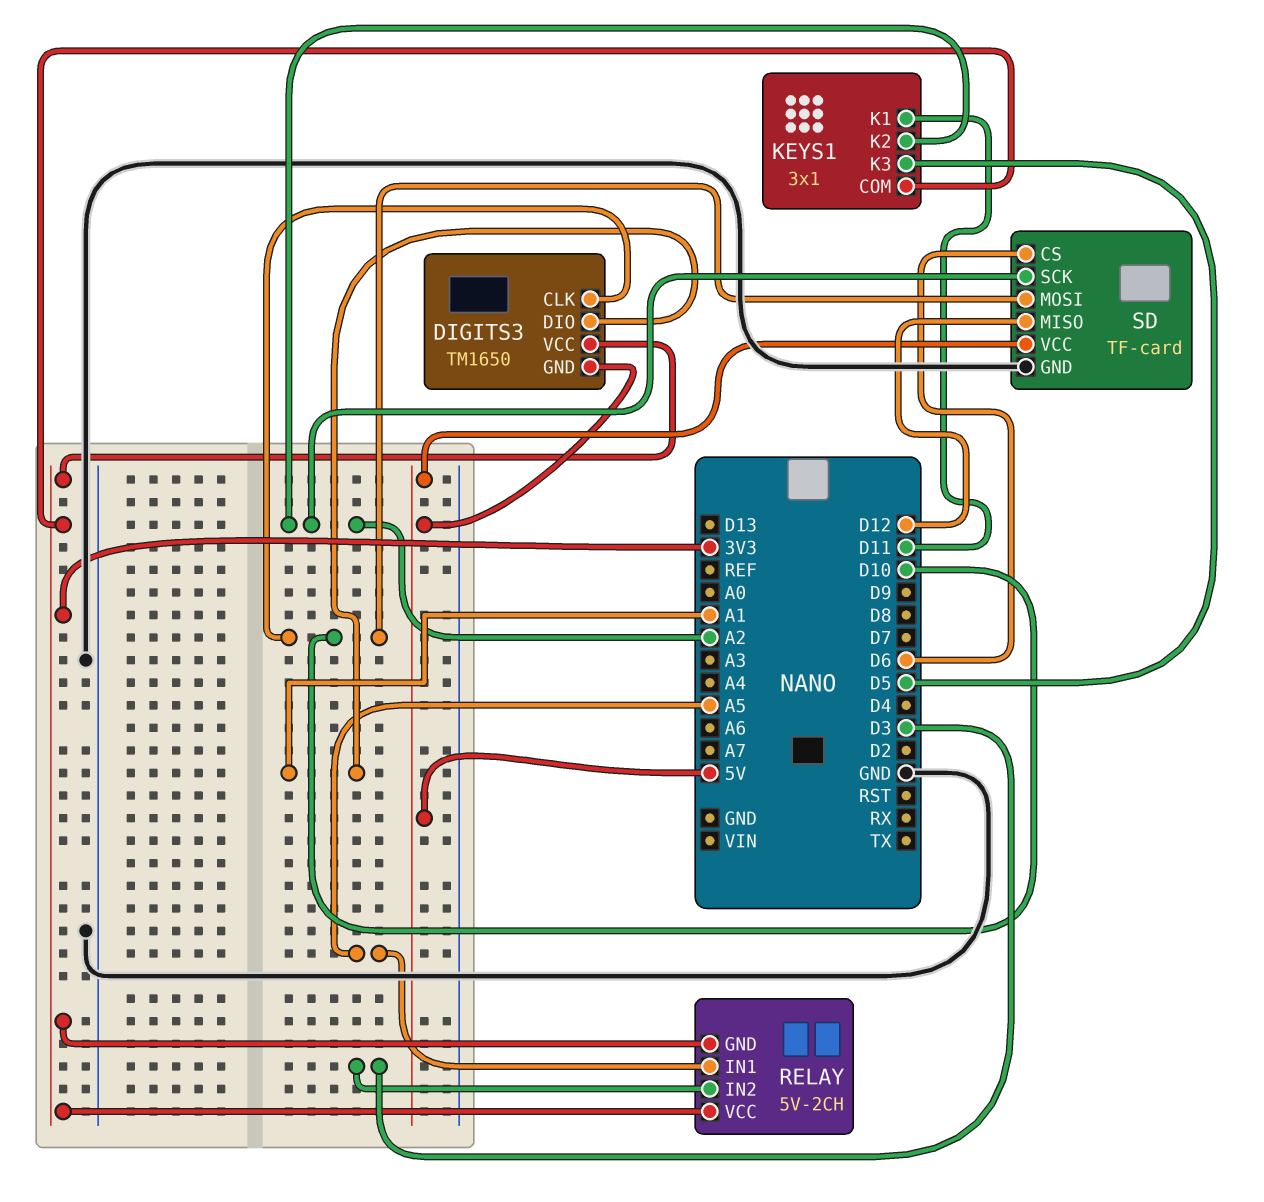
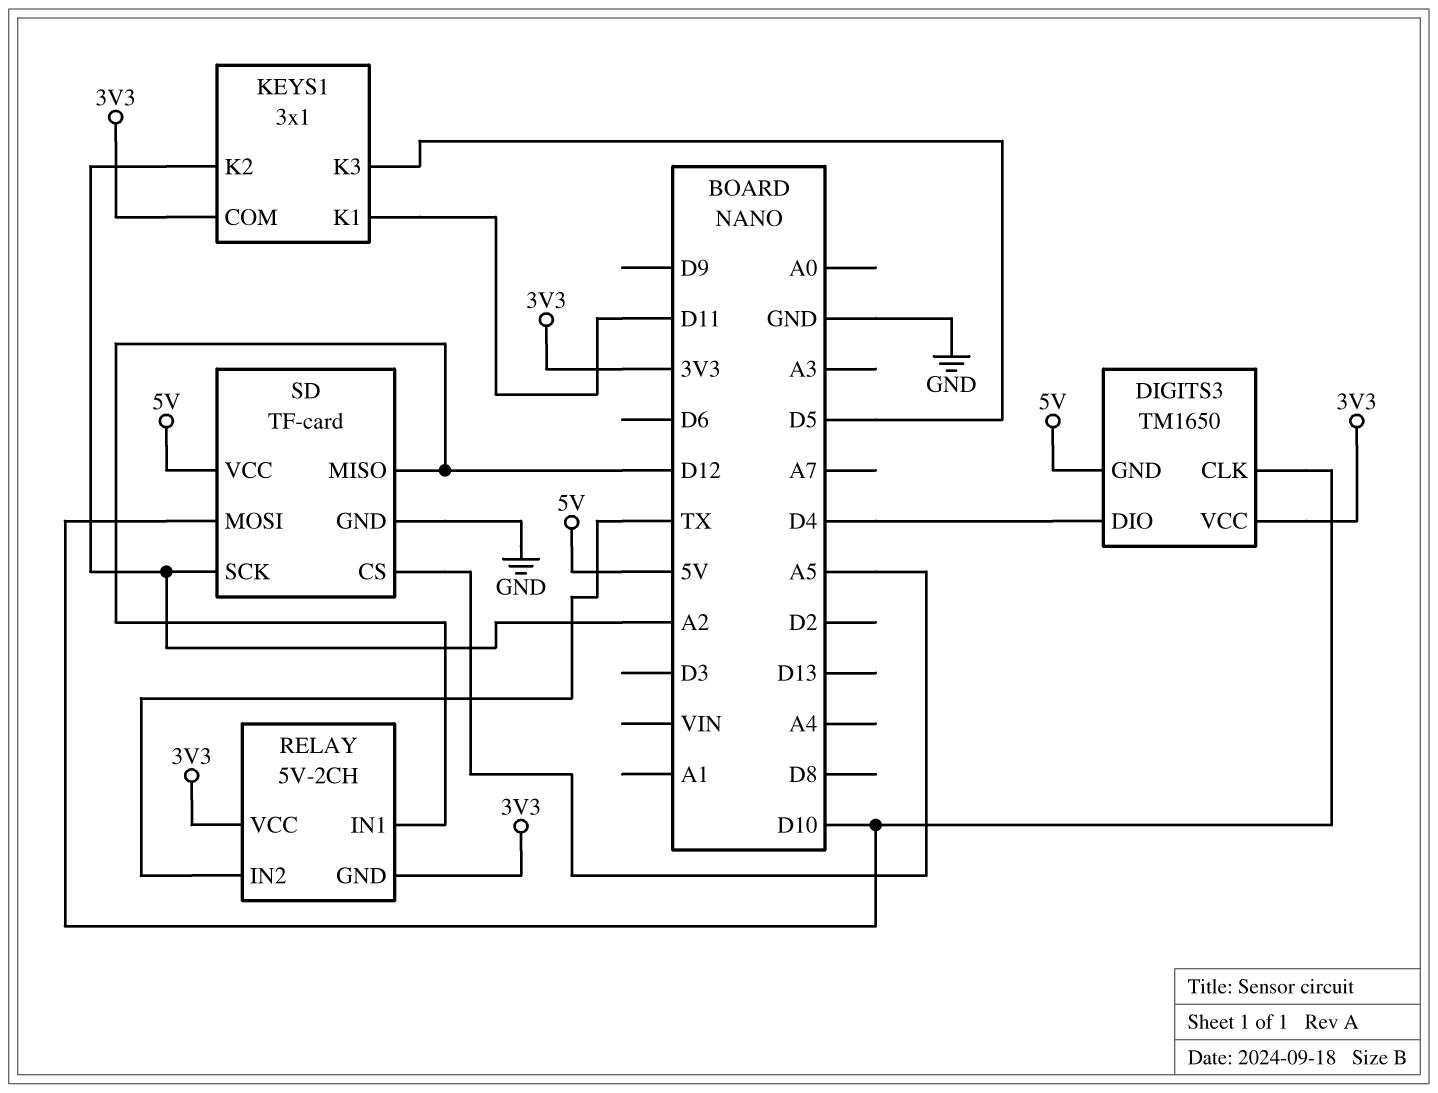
DIGITS3 pin DIO: A1 -> D4
RELAY pin IN1: A5 -> D12
RELAY pin IN2: D3 -> TX
SD pin CS: D6 -> A5

